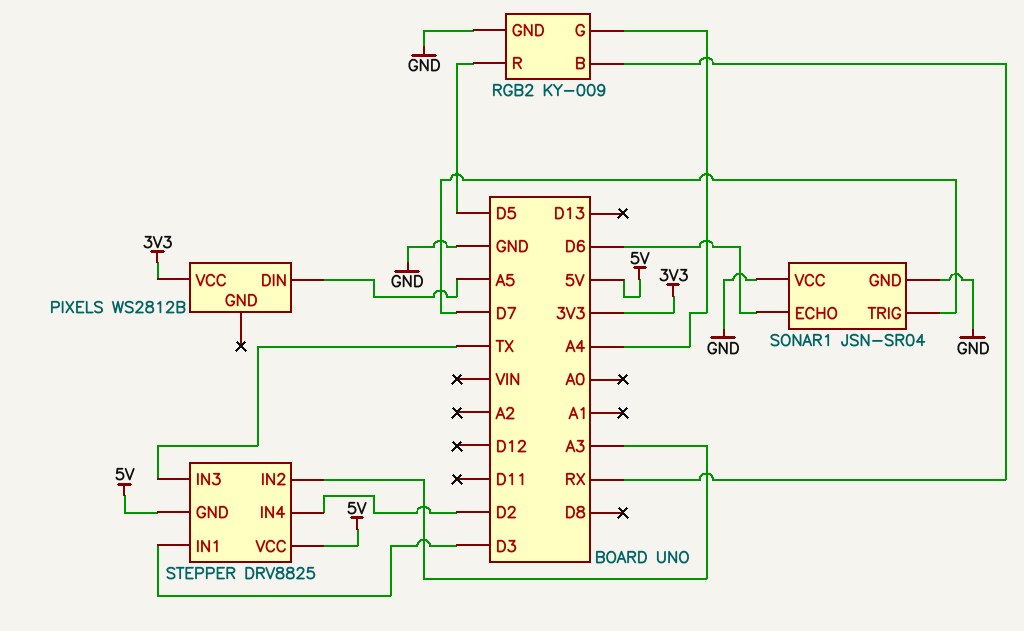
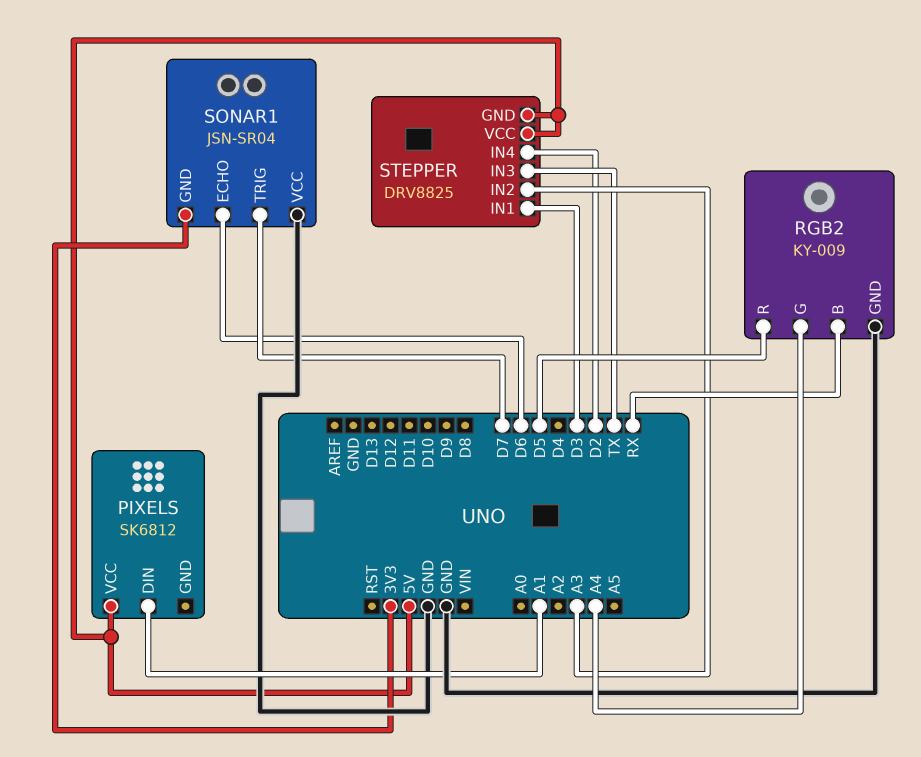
PIXELS: WS2812B -> SK6812
PIXELS pin DIN: A5 -> A1
PIXELS pin VCC: 3V3 -> 5V
SONAR1 pin GND: GND -> 3V3

